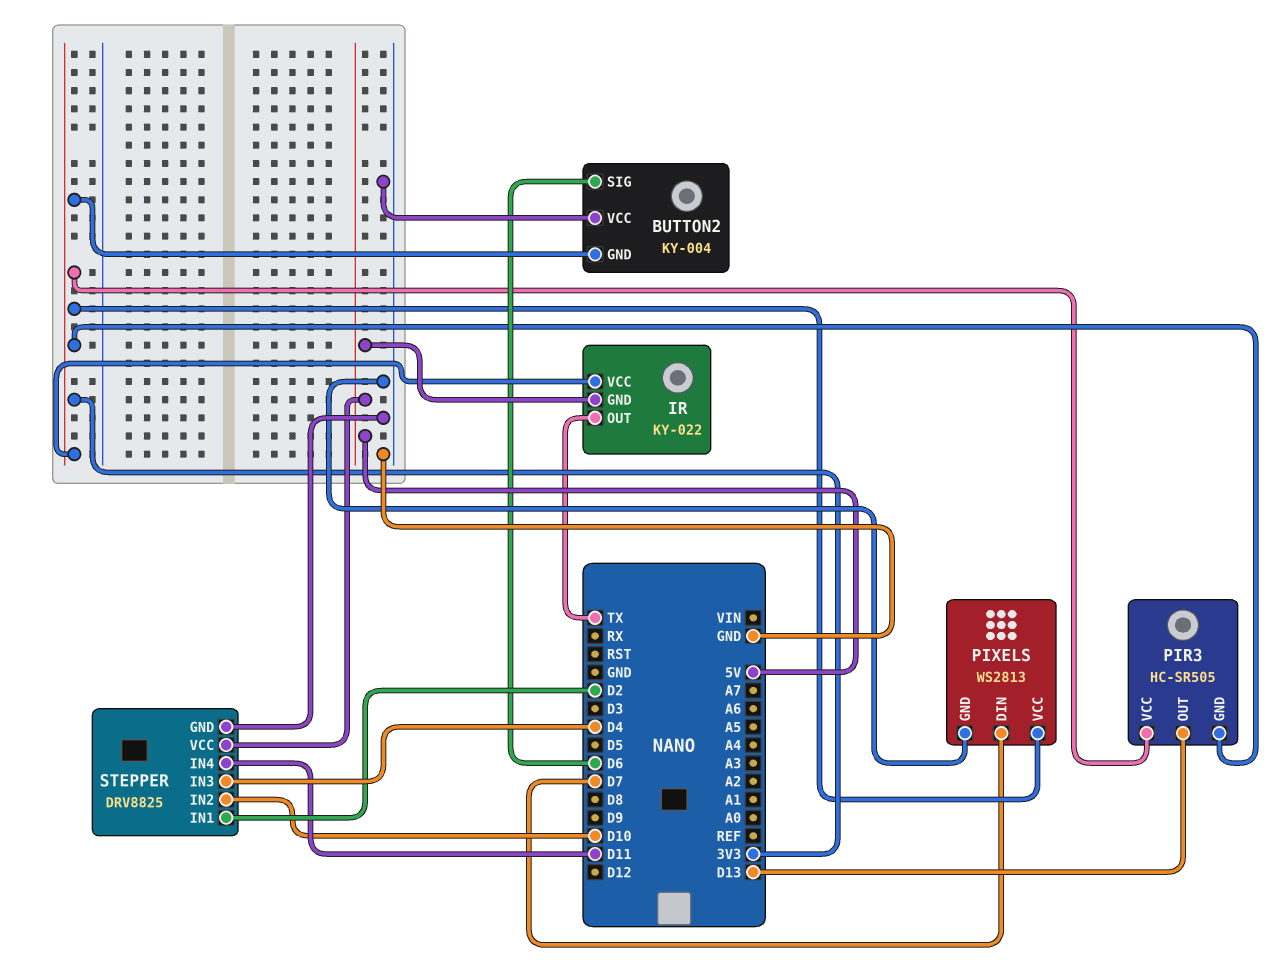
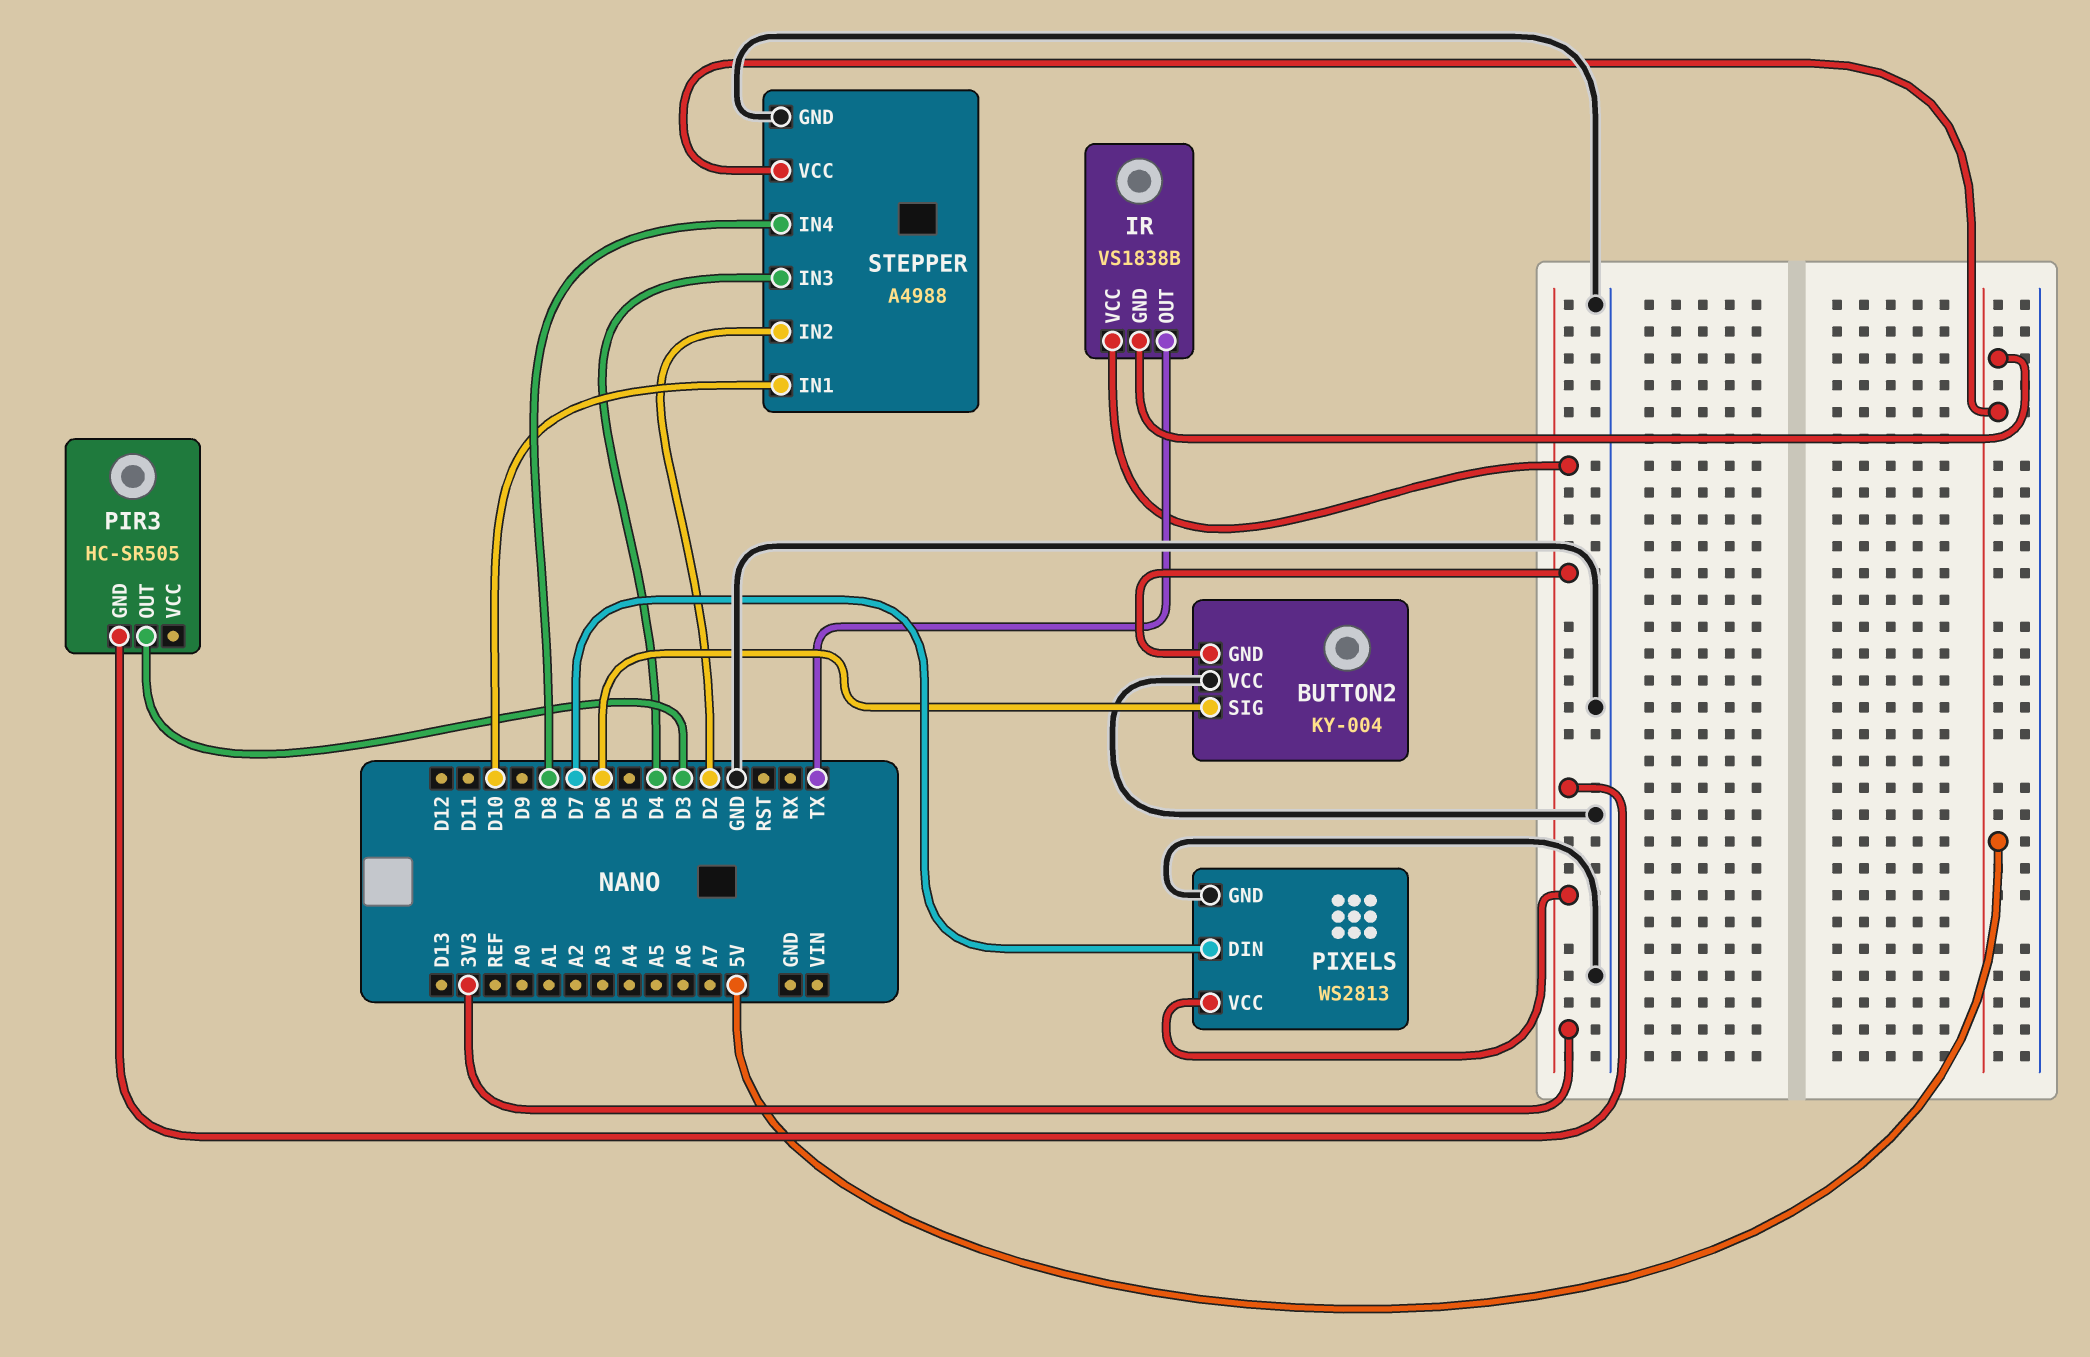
IR: KY-022 -> VS1838B
PIR3 pin OUT: D13 -> D3
PIR3 pin VCC: 3V3 -> none
STEPPER: DRV8825 -> A4988
STEPPER pin IN1: D2 -> D10
STEPPER pin IN2: D10 -> D2
STEPPER pin IN4: D11 -> D8

